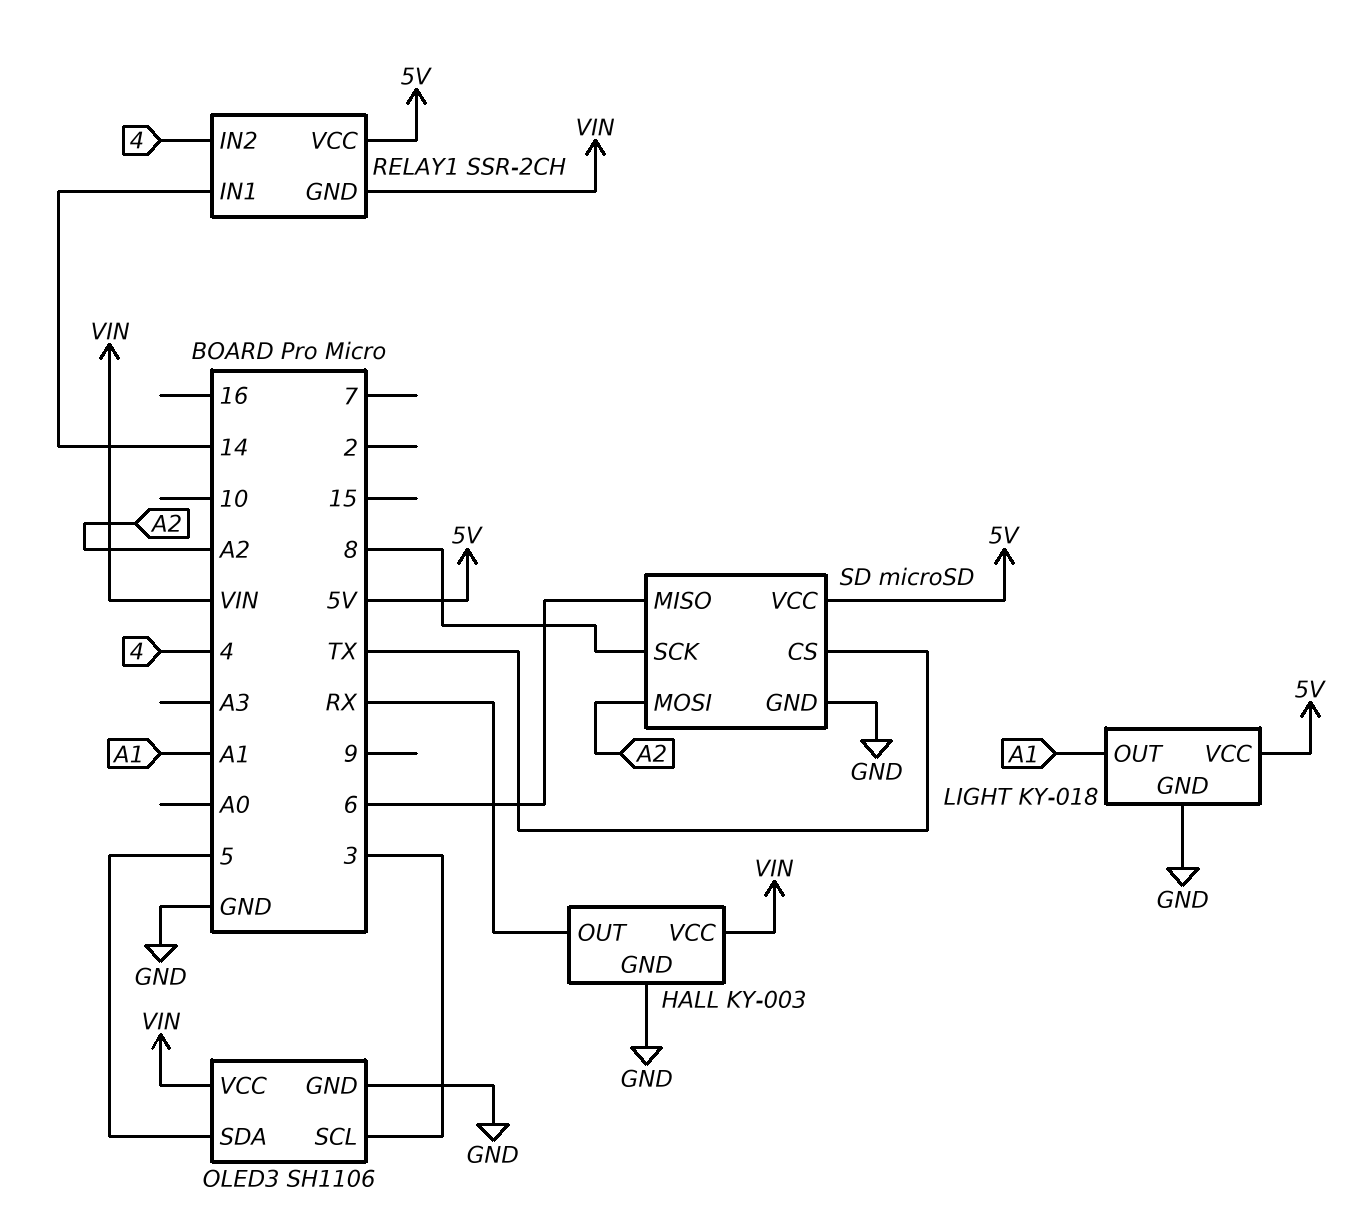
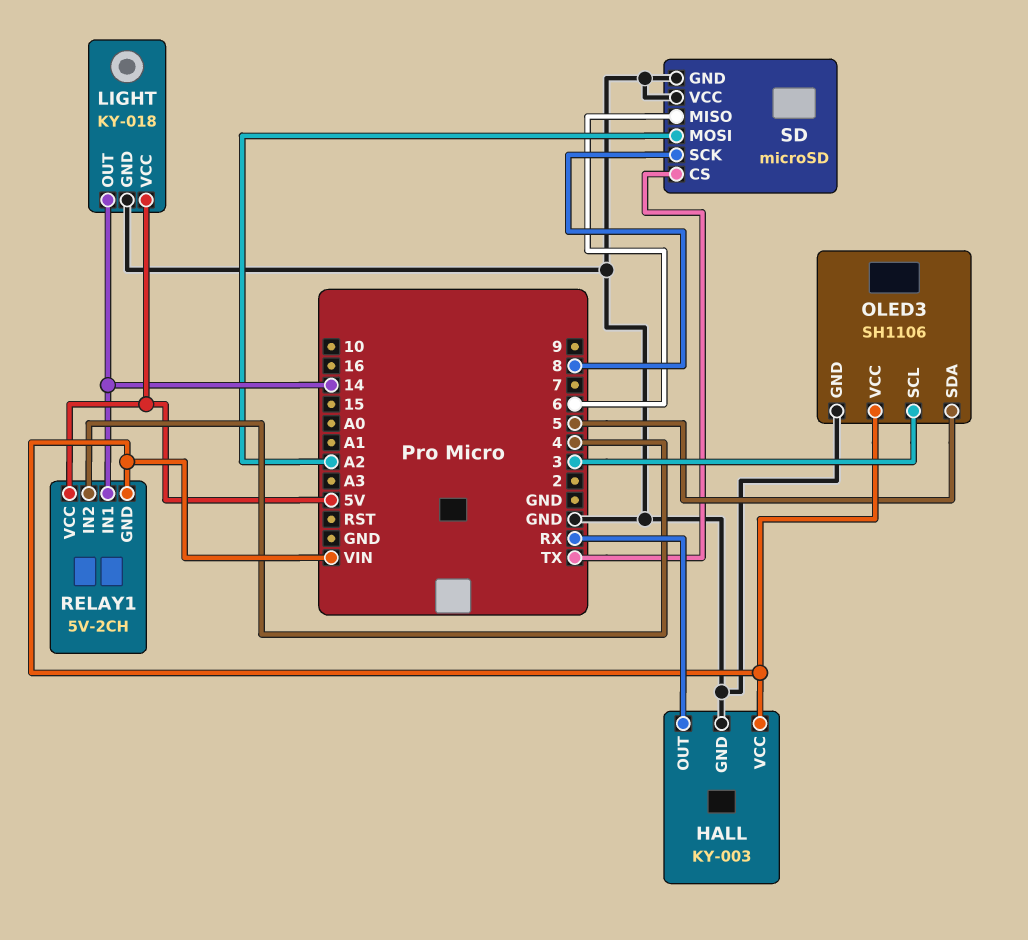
LIGHT pin OUT: A1 -> 14
RELAY1: SSR-2CH -> 5V-2CH
SD pin VCC: 5V -> GND

